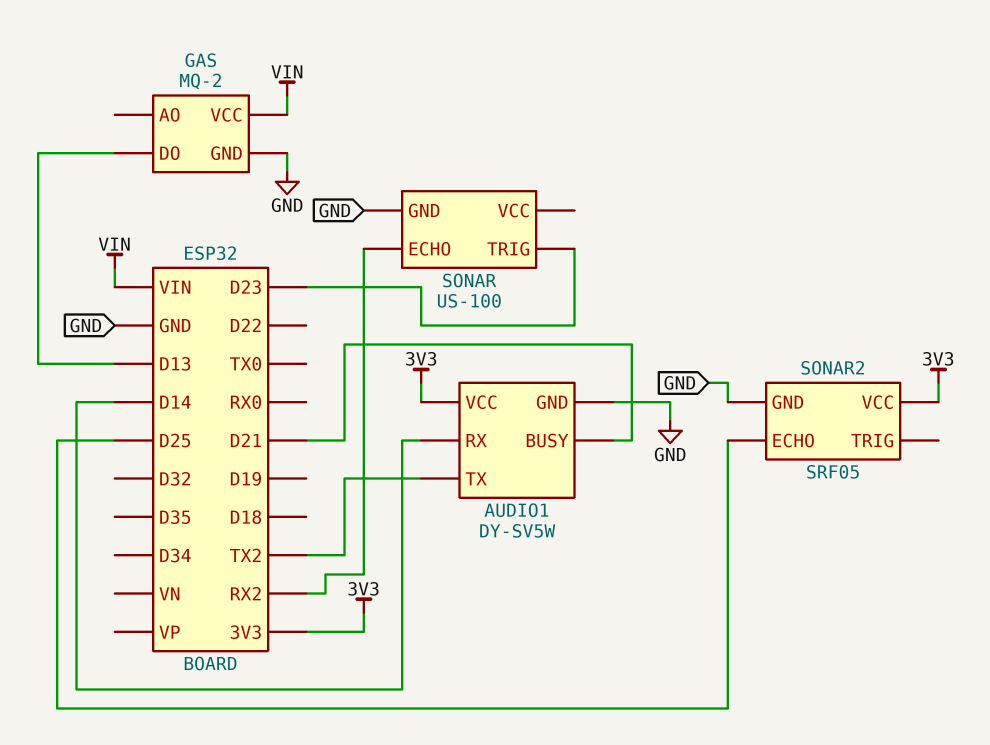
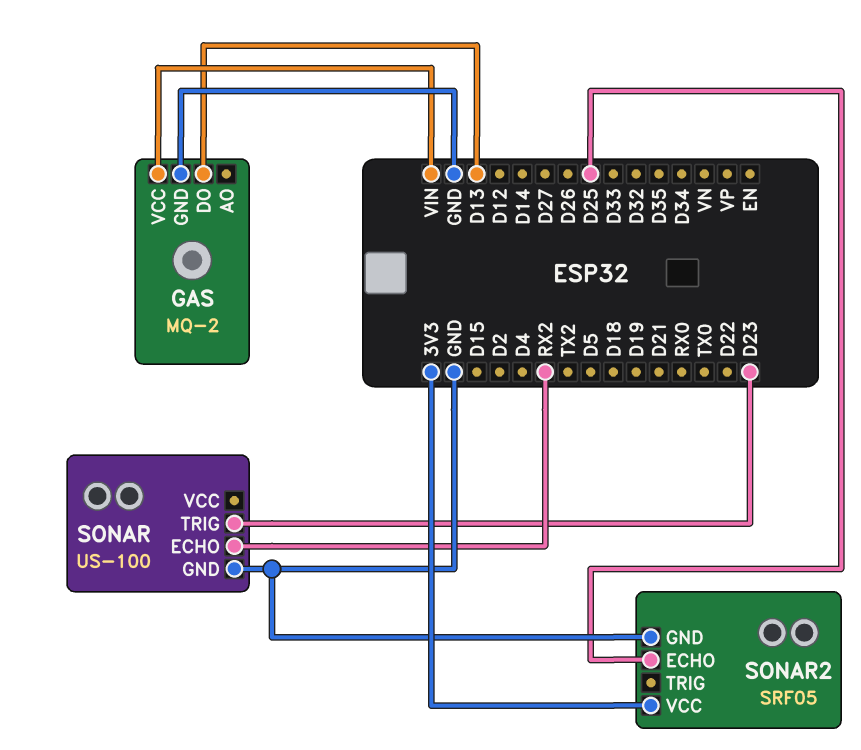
AUDIO1: DY-SV5W -> none
AUDIO1 pin BUSY: D21 -> none
AUDIO1 pin GND: GND -> none
AUDIO1 pin RX: D14 -> none
AUDIO1 pin TX: TX2 -> none
AUDIO1 pin VCC: 3V3 -> none

